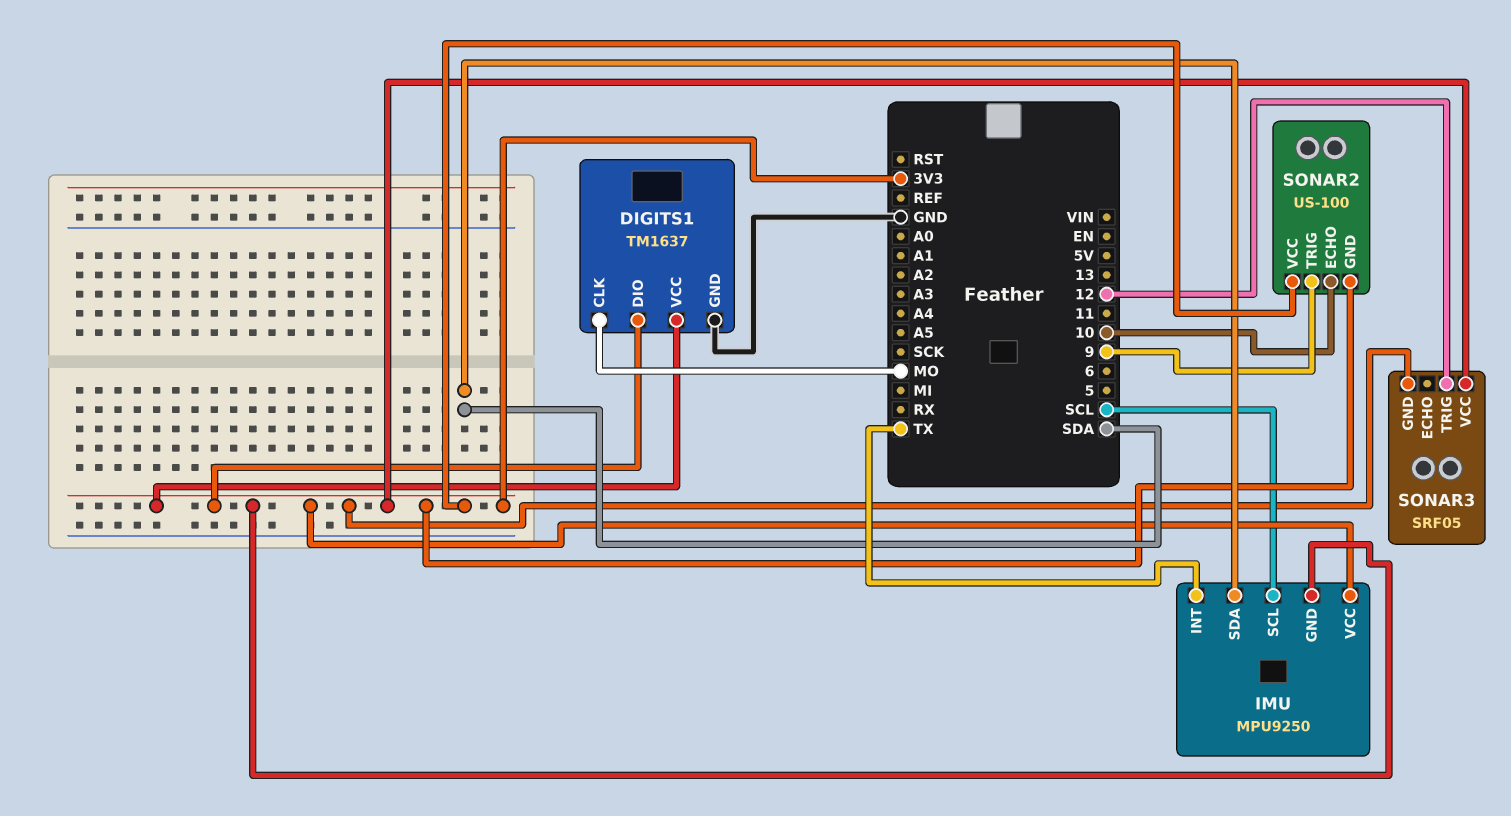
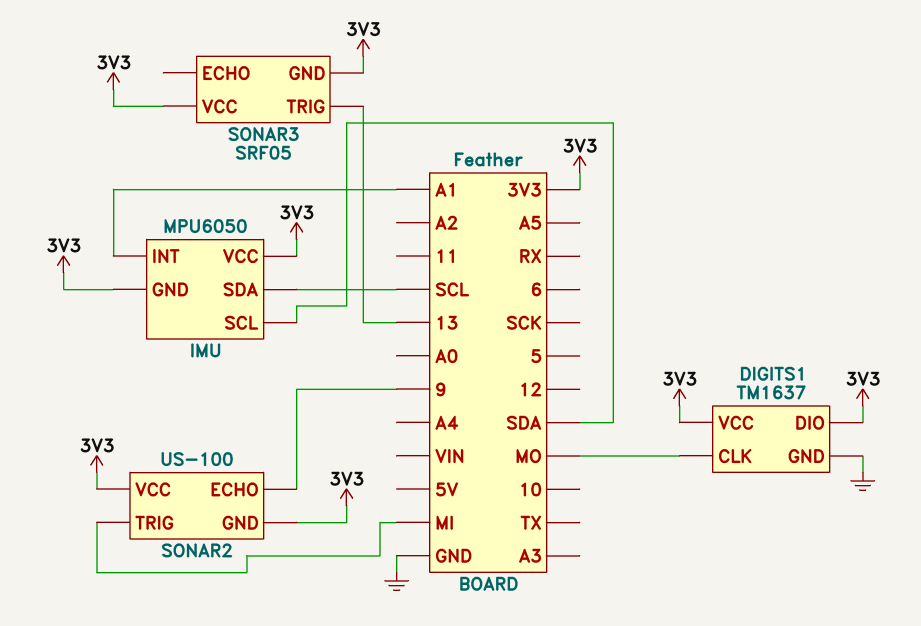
IMU: MPU9250 -> MPU6050
IMU pin INT: TX -> A1
IMU pin SCL: SCL -> SDA
IMU pin SDA: SDA -> SCL
SONAR2 pin ECHO: 10 -> 9
SONAR2 pin TRIG: 9 -> MI
SONAR3 pin TRIG: 12 -> 13

